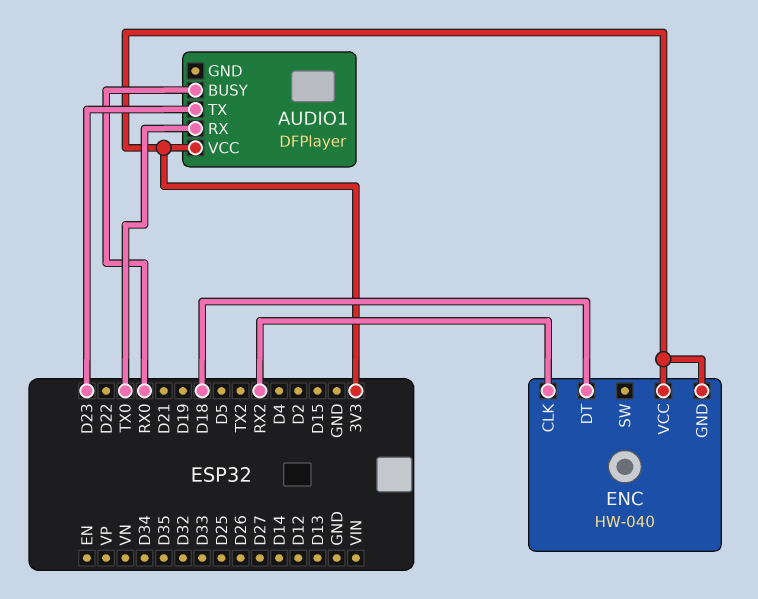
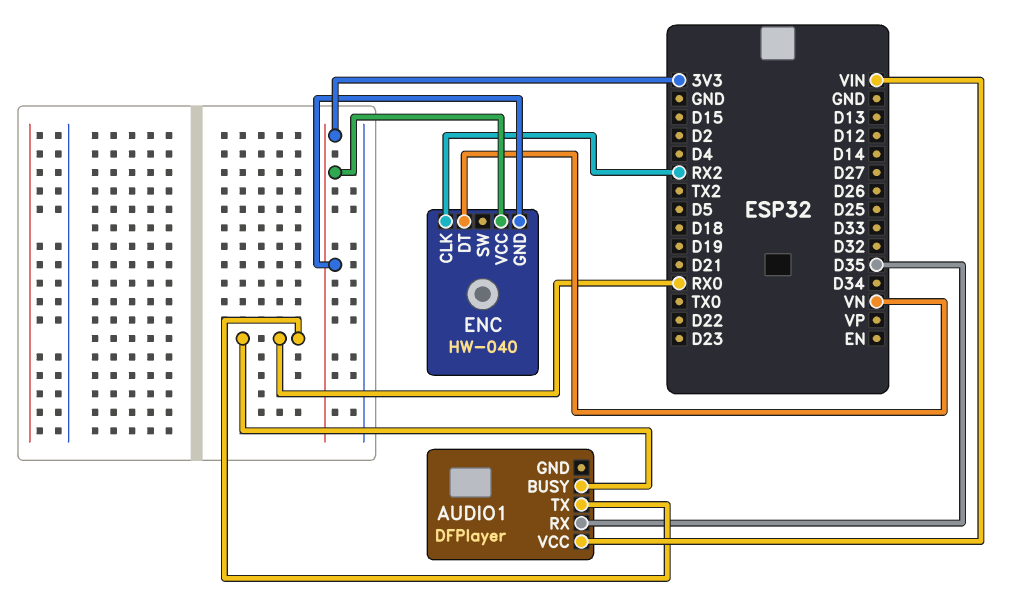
AUDIO1 pin RX: TX0 -> D35
AUDIO1 pin TX: D23 -> RX0
AUDIO1 pin VCC: 3V3 -> VIN
ENC pin DT: D18 -> VN

